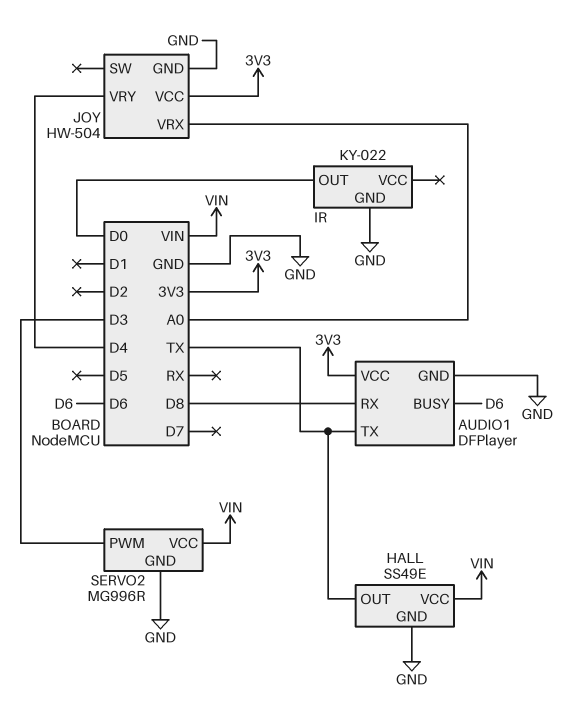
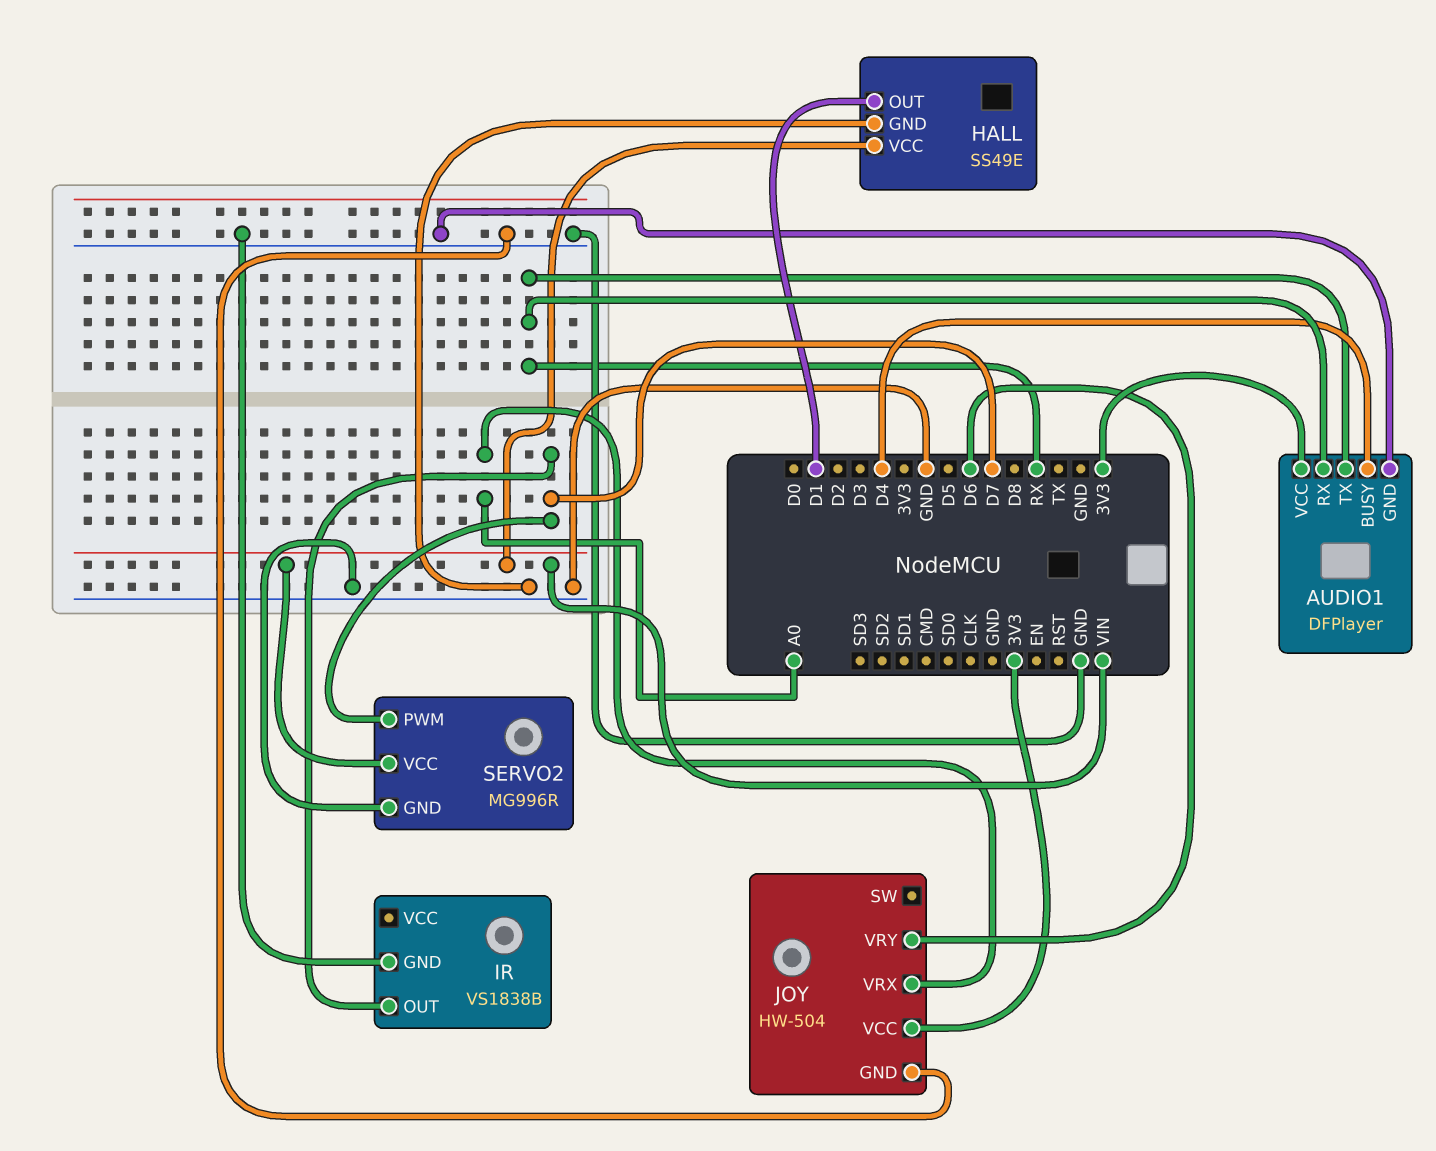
AUDIO1 pin BUSY: D6 -> D4
AUDIO1 pin RX: D8 -> RX
AUDIO1 pin TX: TX -> RX
HALL pin OUT: TX -> D1
IR: KY-022 -> VS1838B
IR pin OUT: D0 -> D7
JOY pin VRY: D4 -> D6
SERVO2 pin PWM: D3 -> D7

